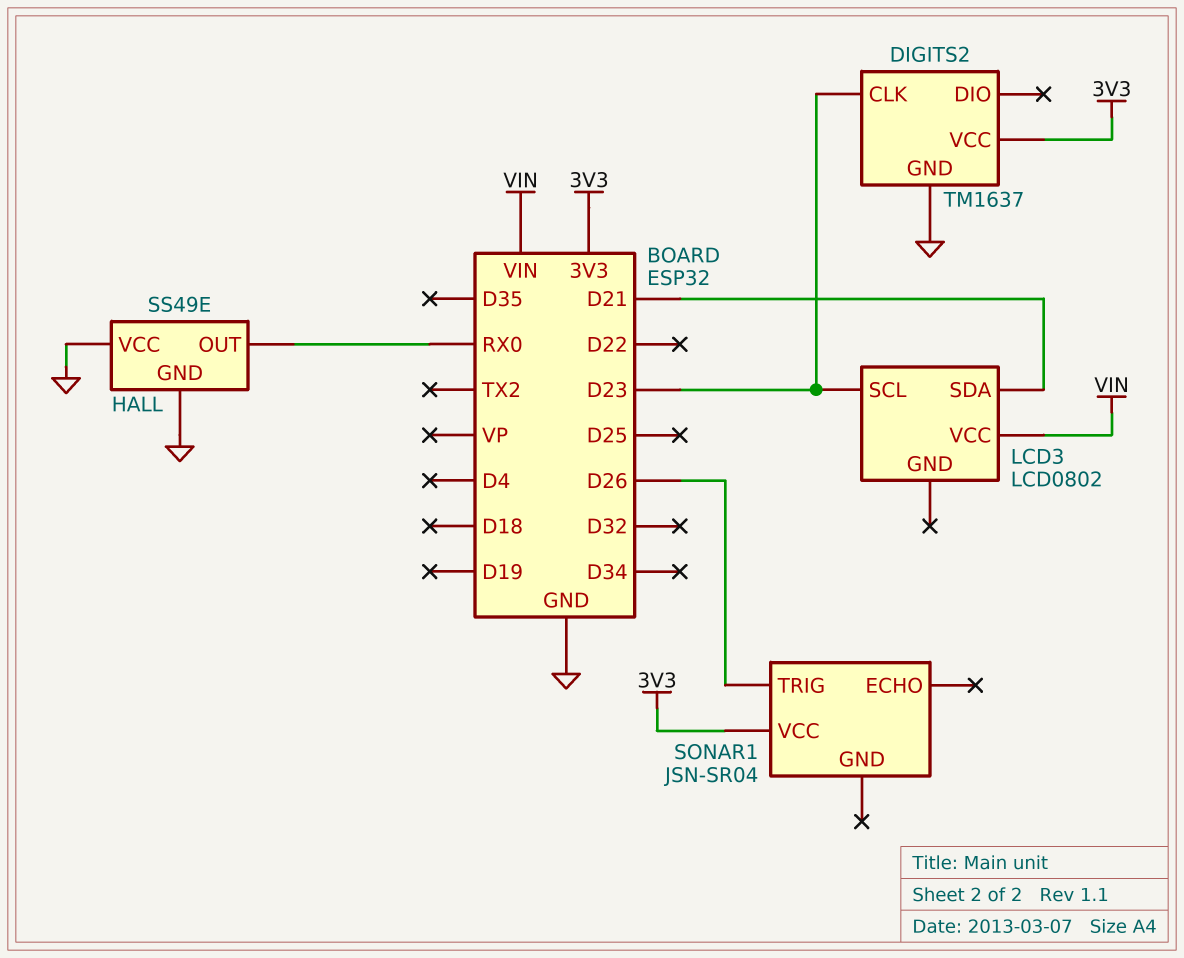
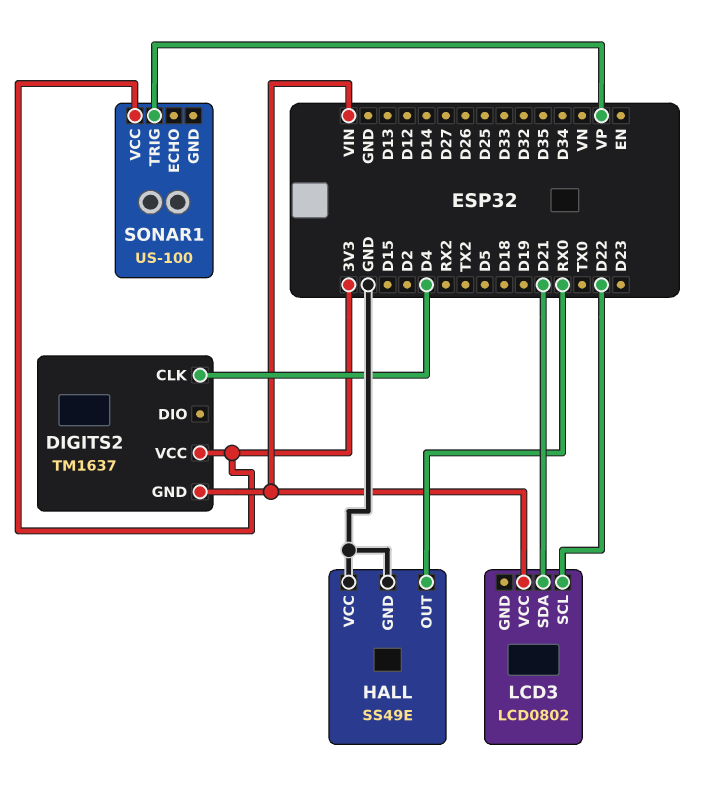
DIGITS2 pin CLK: D23 -> D4
DIGITS2 pin GND: GND -> VIN
LCD3 pin SCL: D23 -> D22
SONAR1: JSN-SR04 -> US-100
SONAR1 pin TRIG: D26 -> VP

